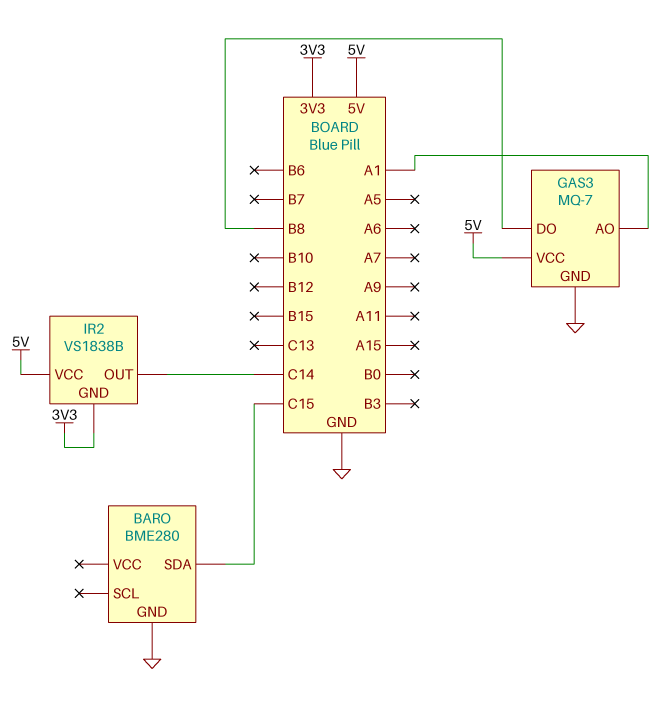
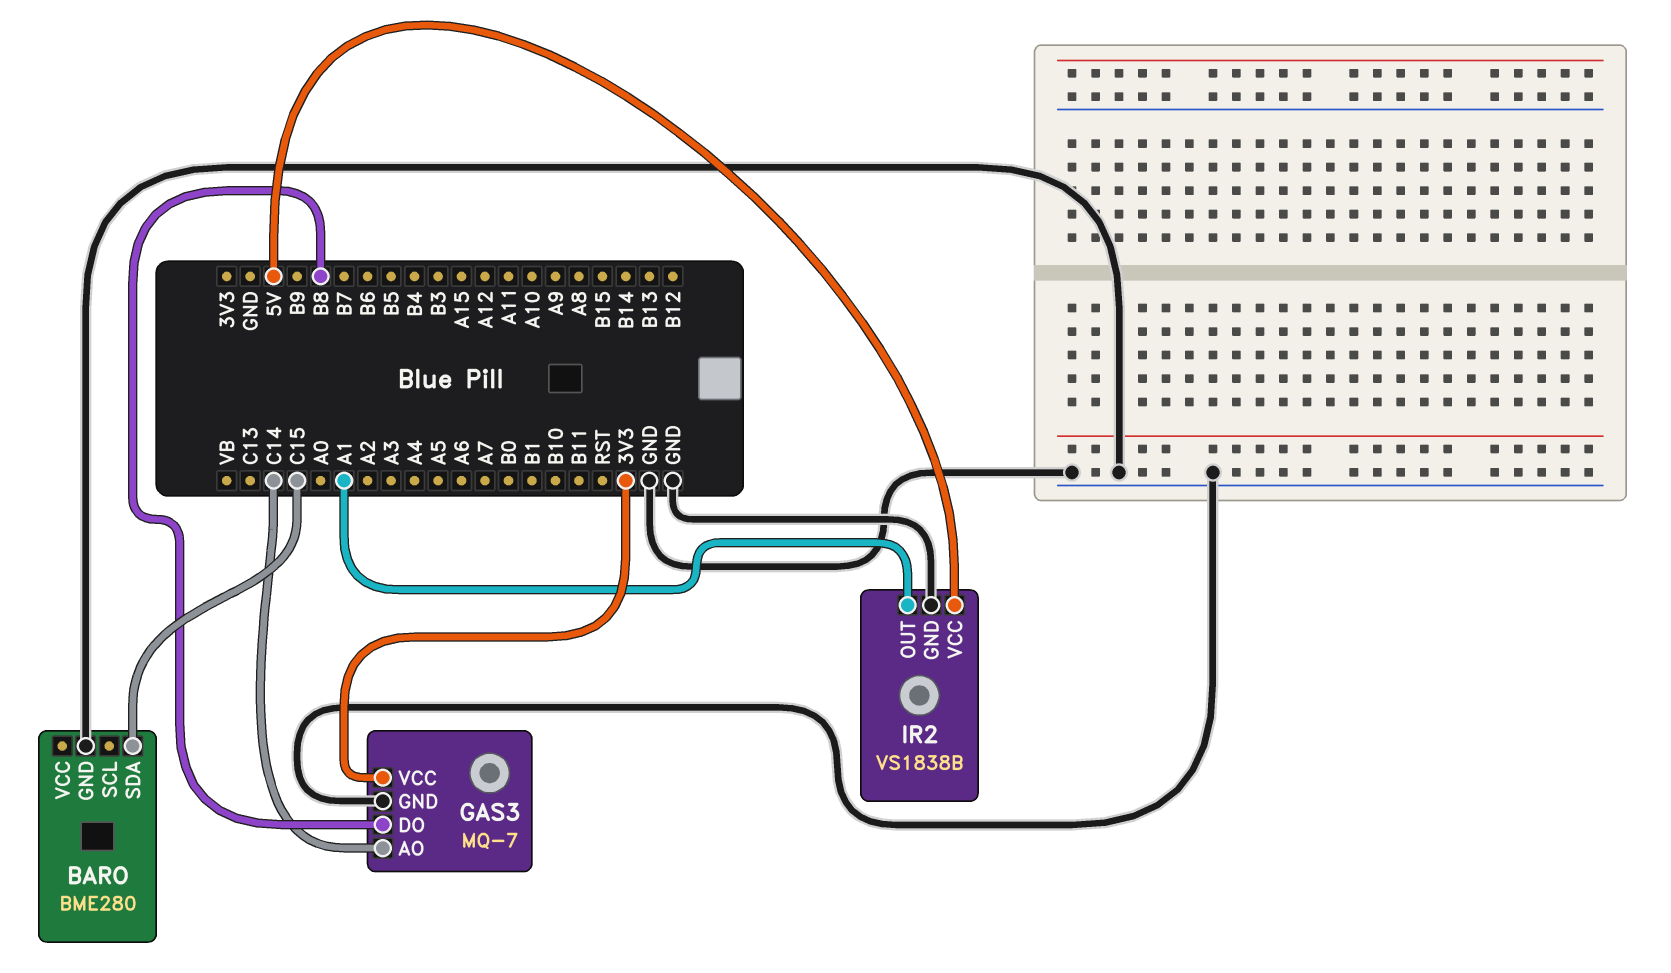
GAS3 pin AO: A1 -> C14
GAS3 pin VCC: 5V -> 3V3
IR2 pin GND: 3V3 -> GND
IR2 pin OUT: C14 -> A1

